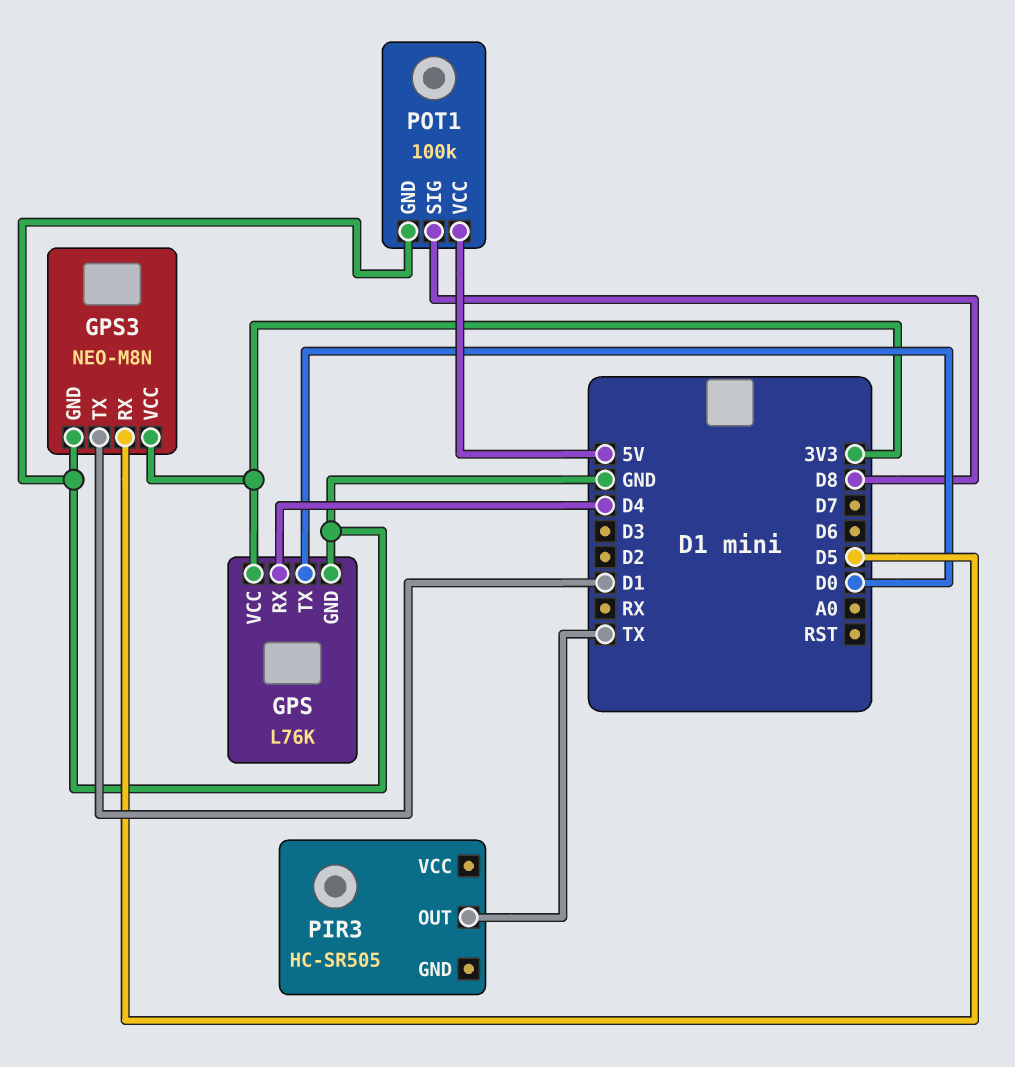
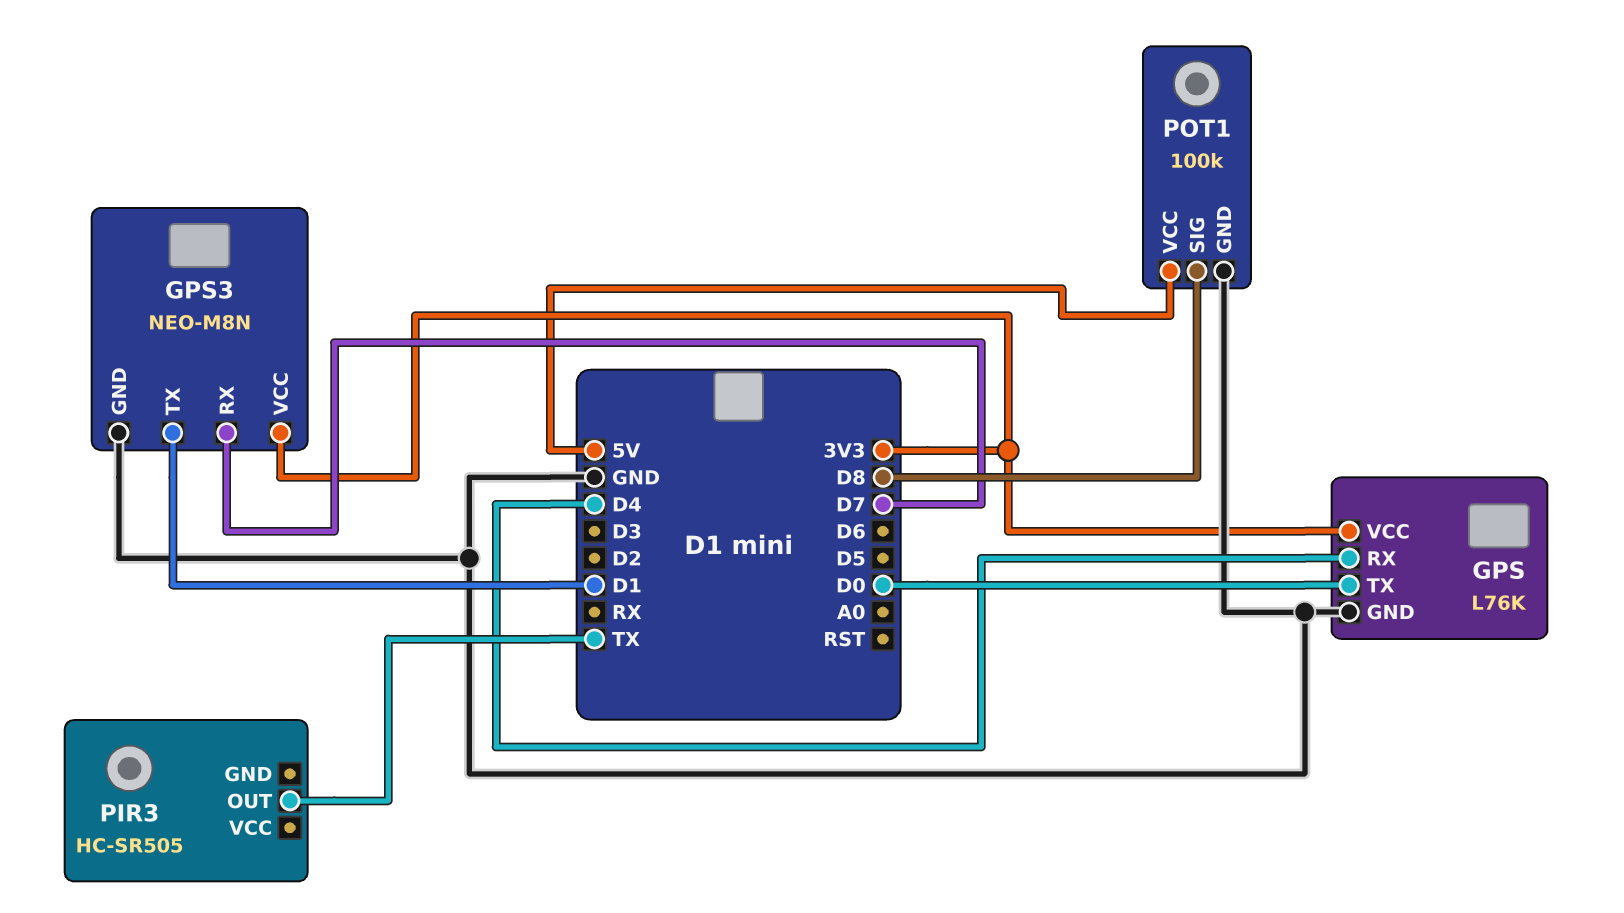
GPS3 pin RX: D5 -> D7

